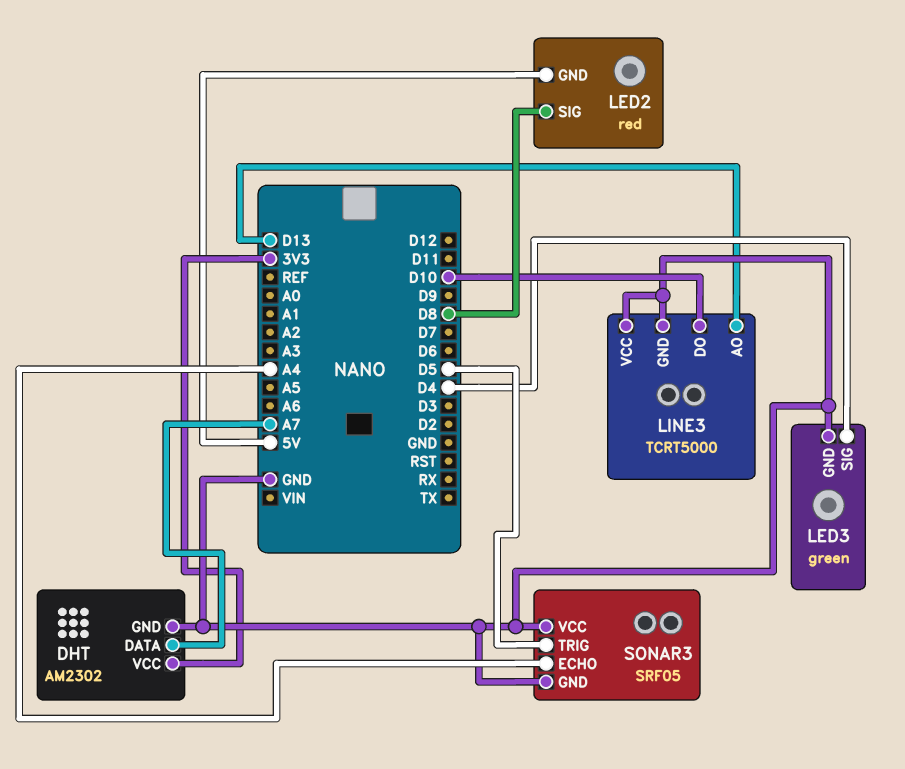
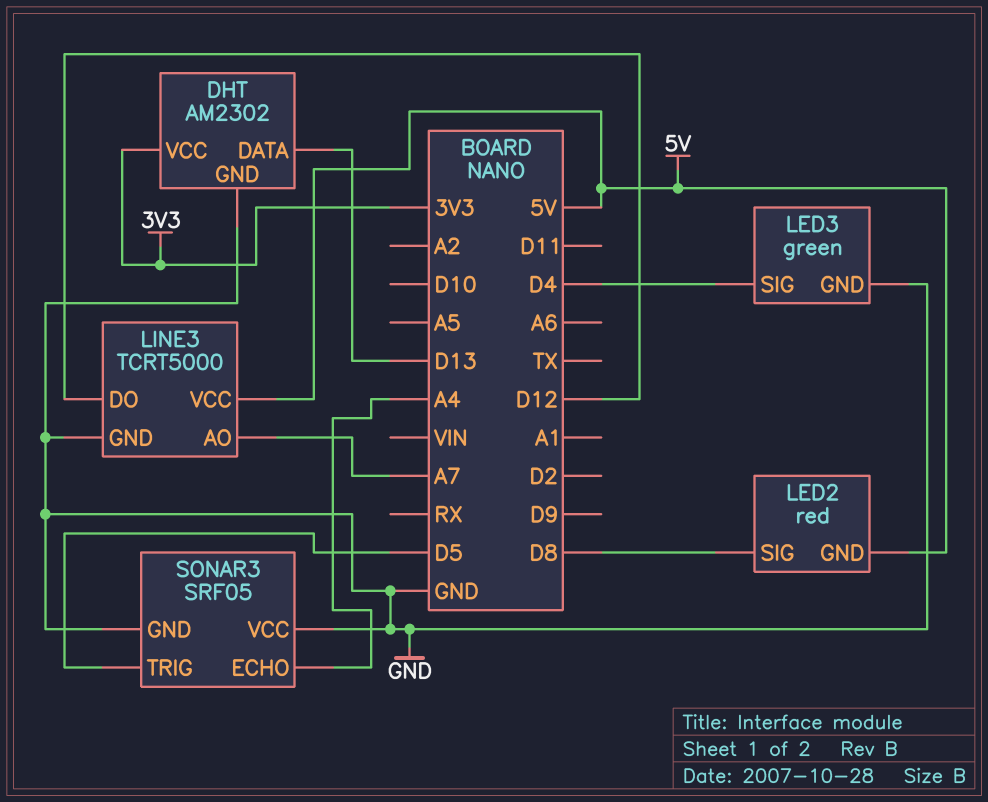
DHT pin DATA: A7 -> D13
LINE3 pin AO: D13 -> A7
LINE3 pin DO: D10 -> D12
LINE3 pin VCC: GND -> 5V

